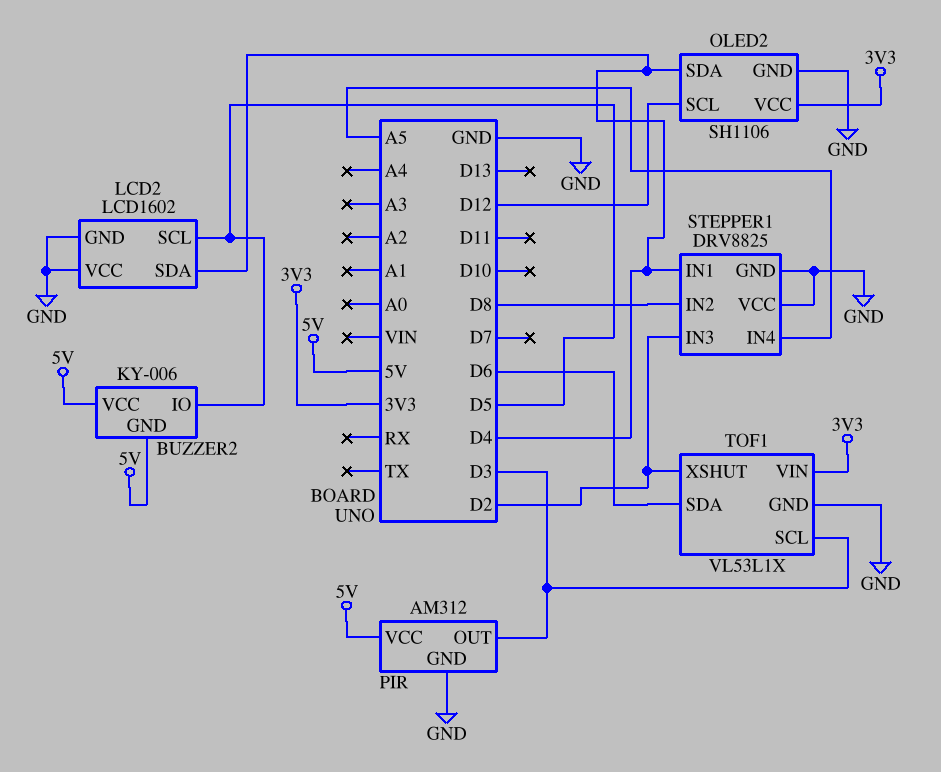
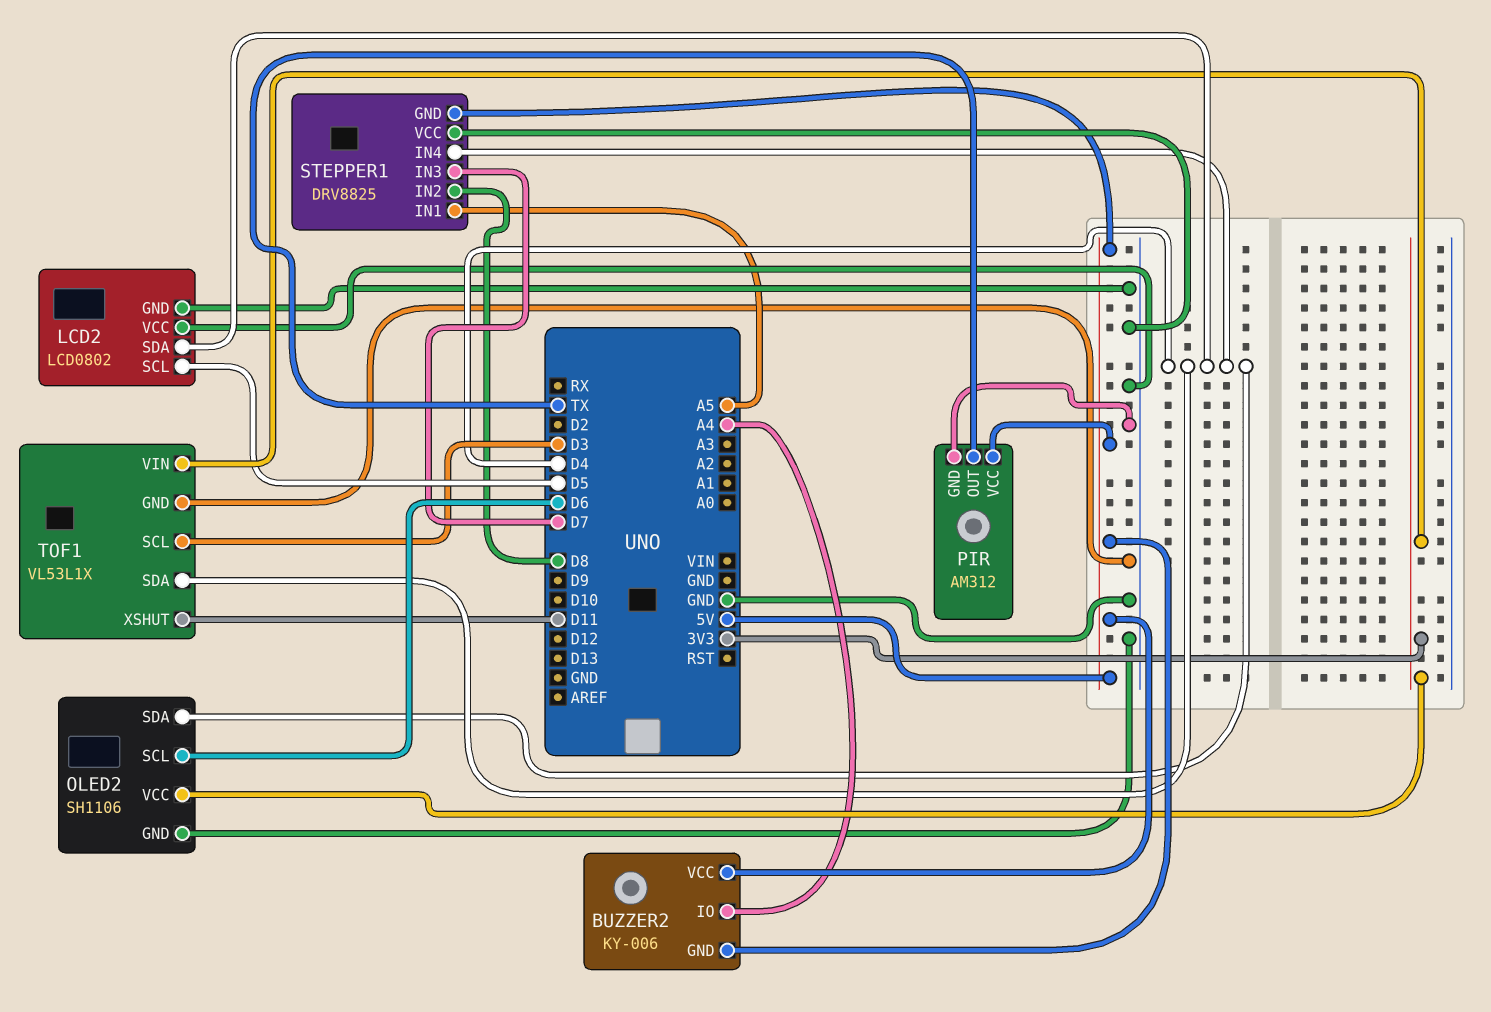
BUZZER2 pin IO: D5 -> A4
LCD2: LCD1602 -> LCD0802
OLED2 pin SCL: D12 -> D6
PIR pin OUT: D3 -> TX
STEPPER1 pin GND: GND -> 5V
STEPPER1 pin IN1: D4 -> A5
STEPPER1 pin IN3: D2 -> D7
STEPPER1 pin IN4: A5 -> D4
TOF1 pin SDA: D6 -> D4
TOF1 pin XSHUT: D2 -> D11

